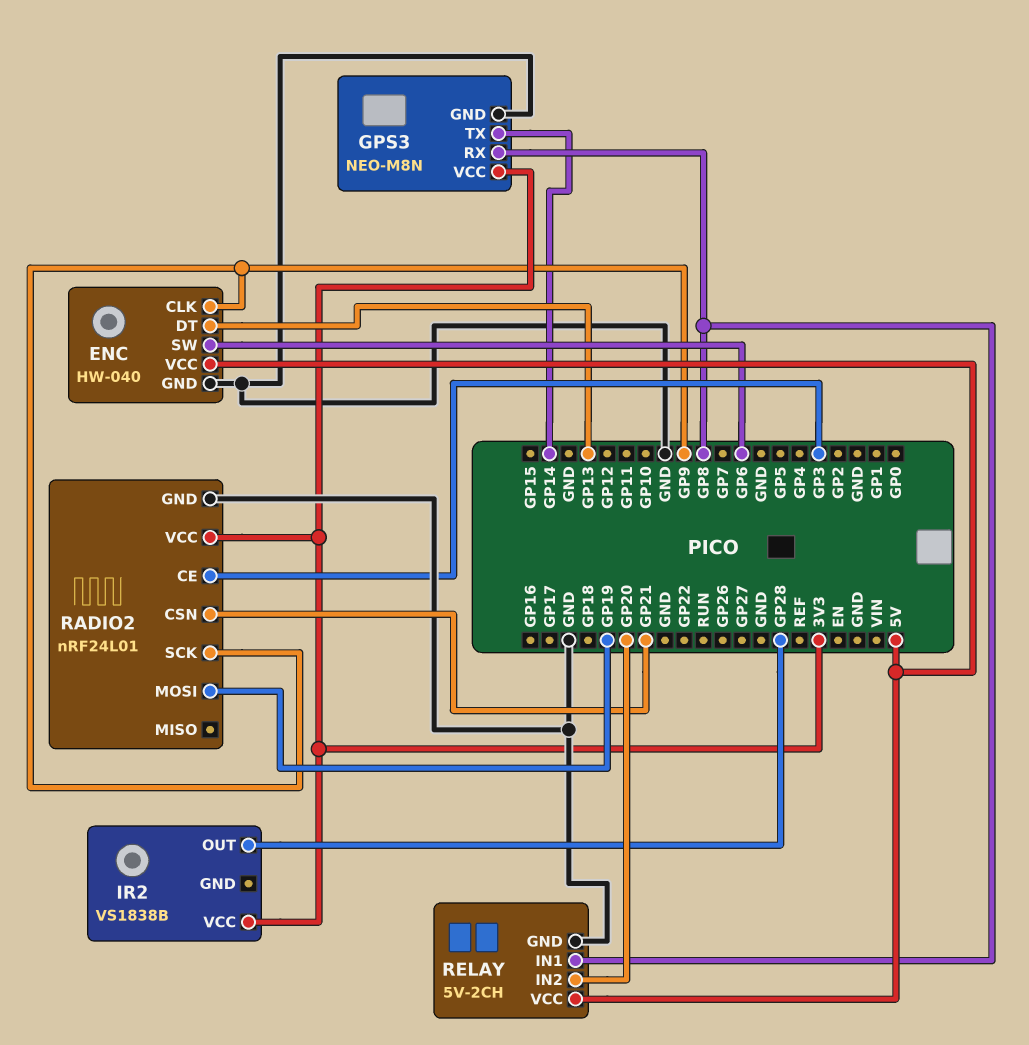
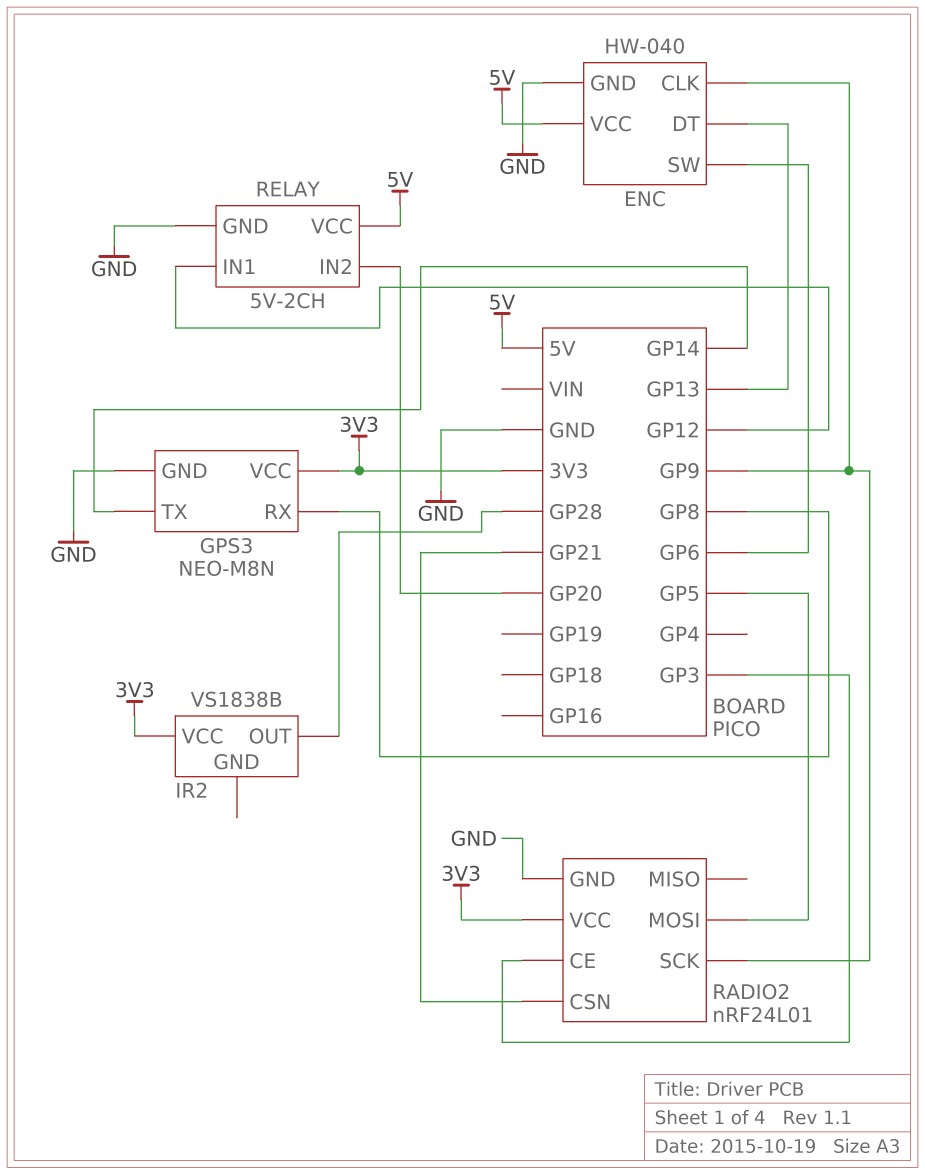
RADIO2 pin MOSI: GP19 -> GP5
RELAY pin IN1: GP8 -> GP12

